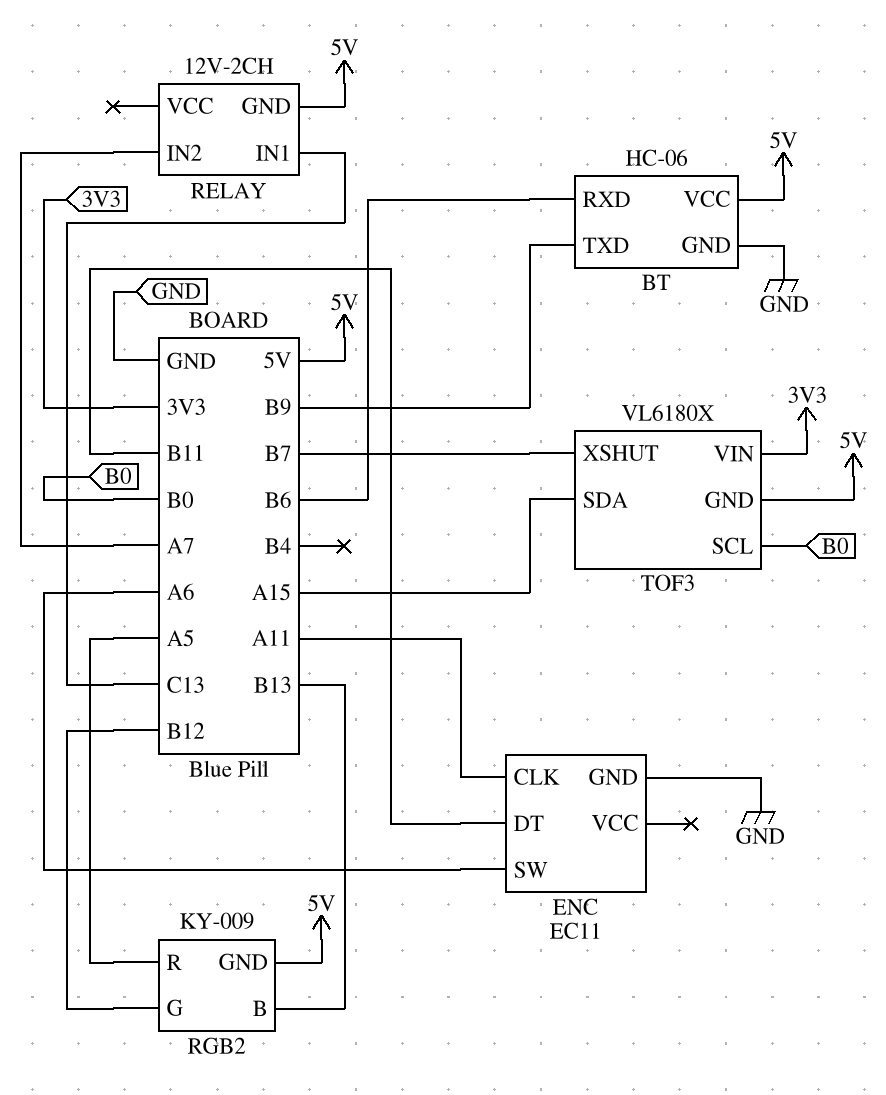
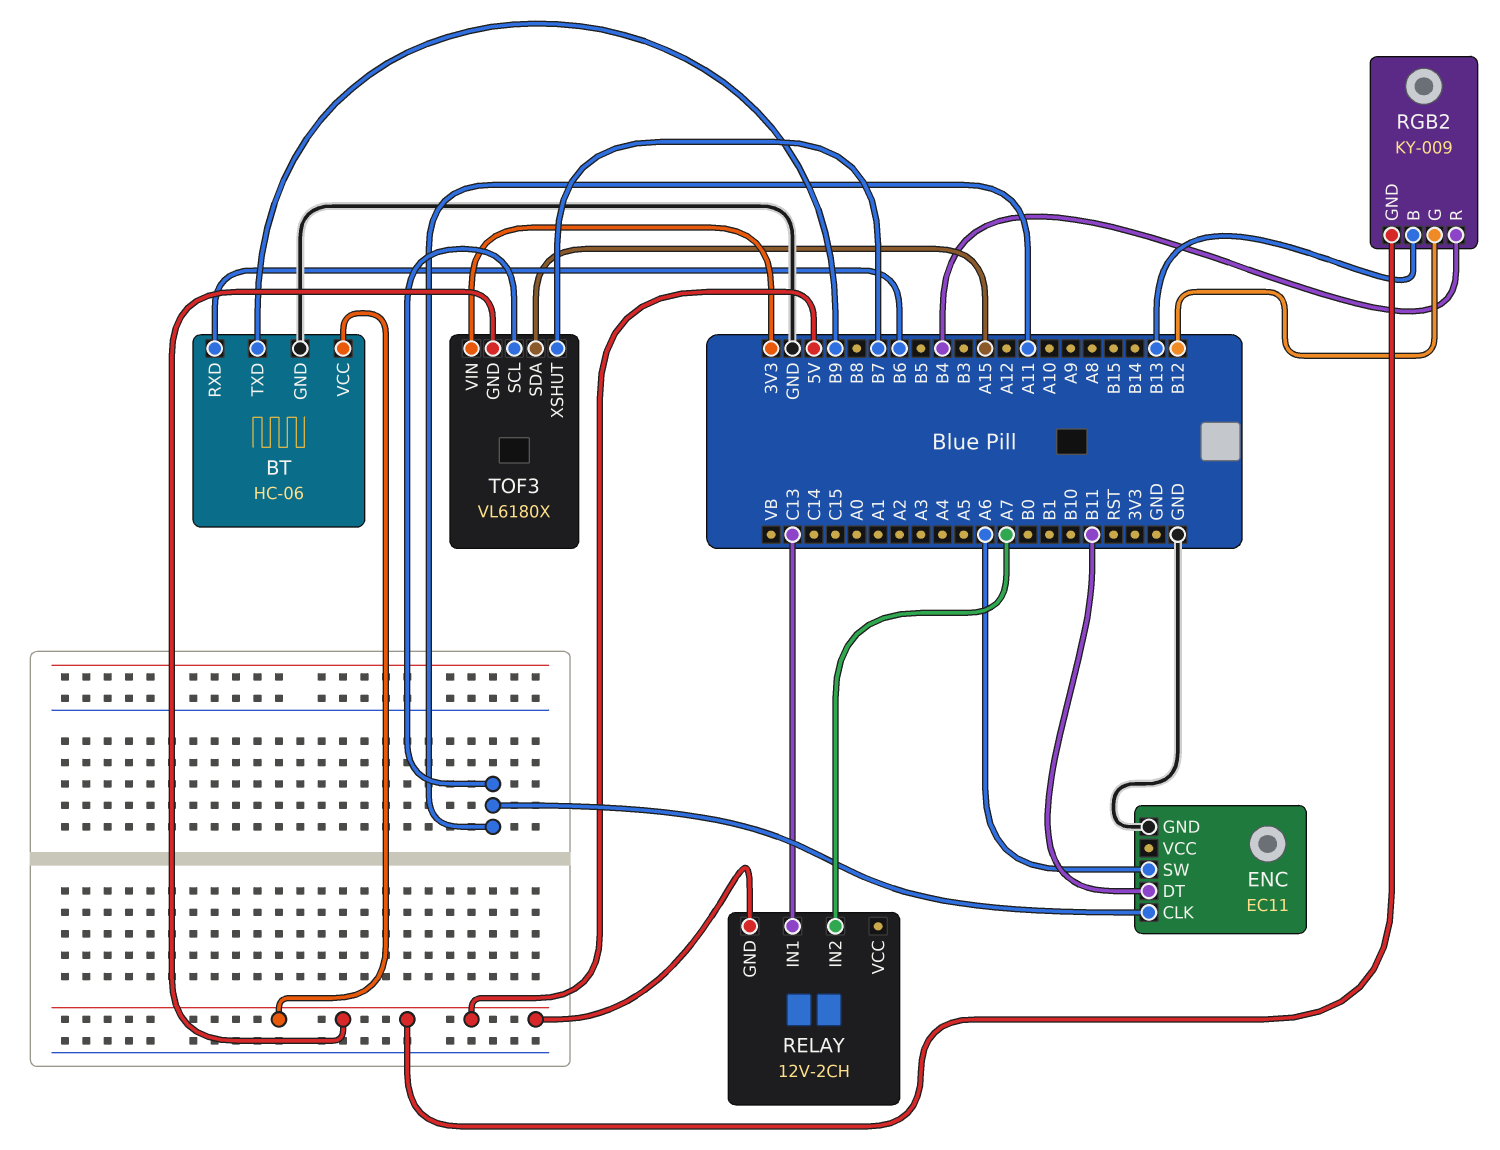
RGB2 pin R: A5 -> B4
TOF3 pin SCL: B0 -> A11

